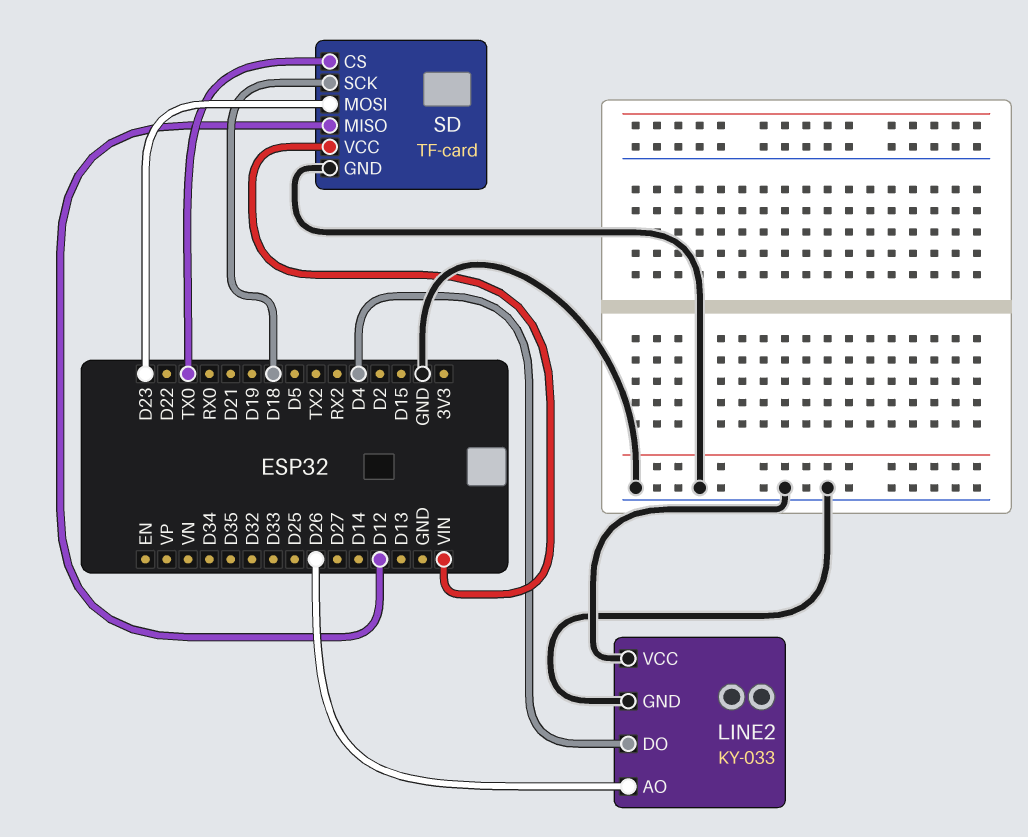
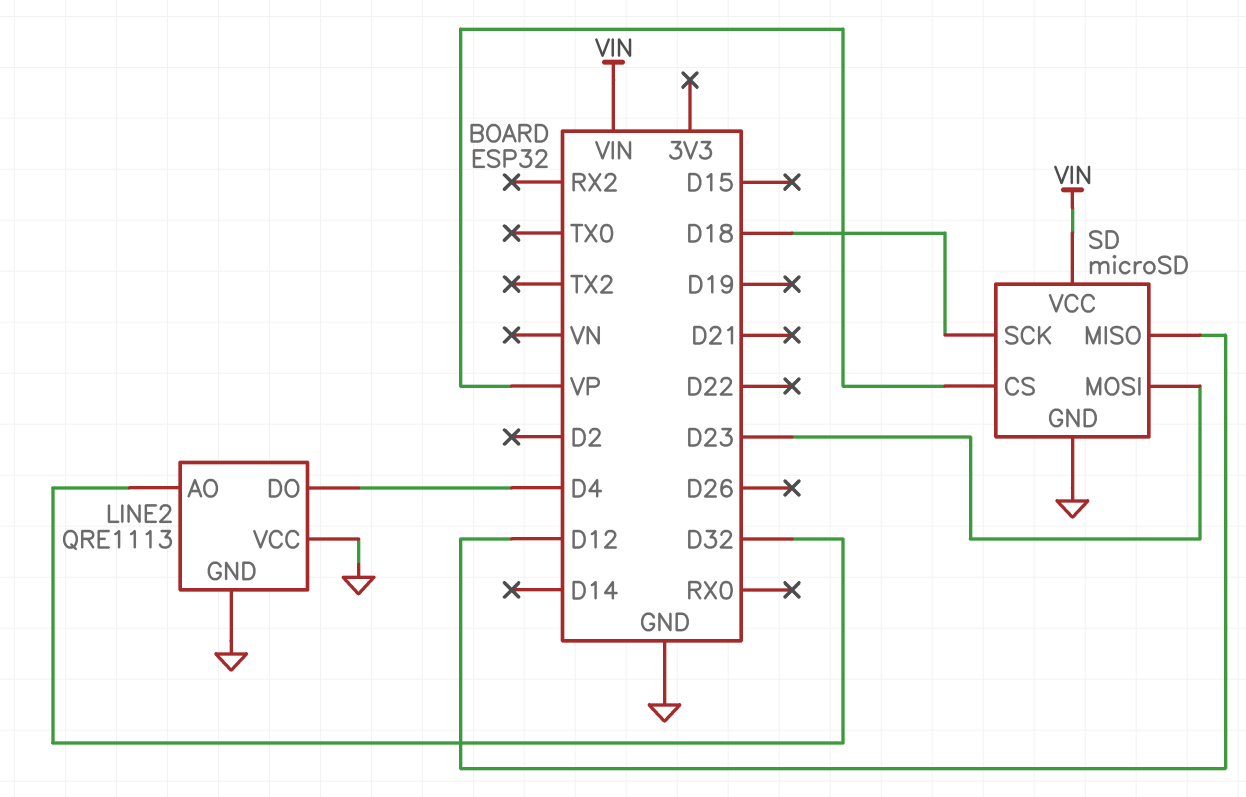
LINE2: KY-033 -> QRE1113
LINE2 pin AO: D26 -> D32
SD: TF-card -> microSD
SD pin CS: TX0 -> VP

